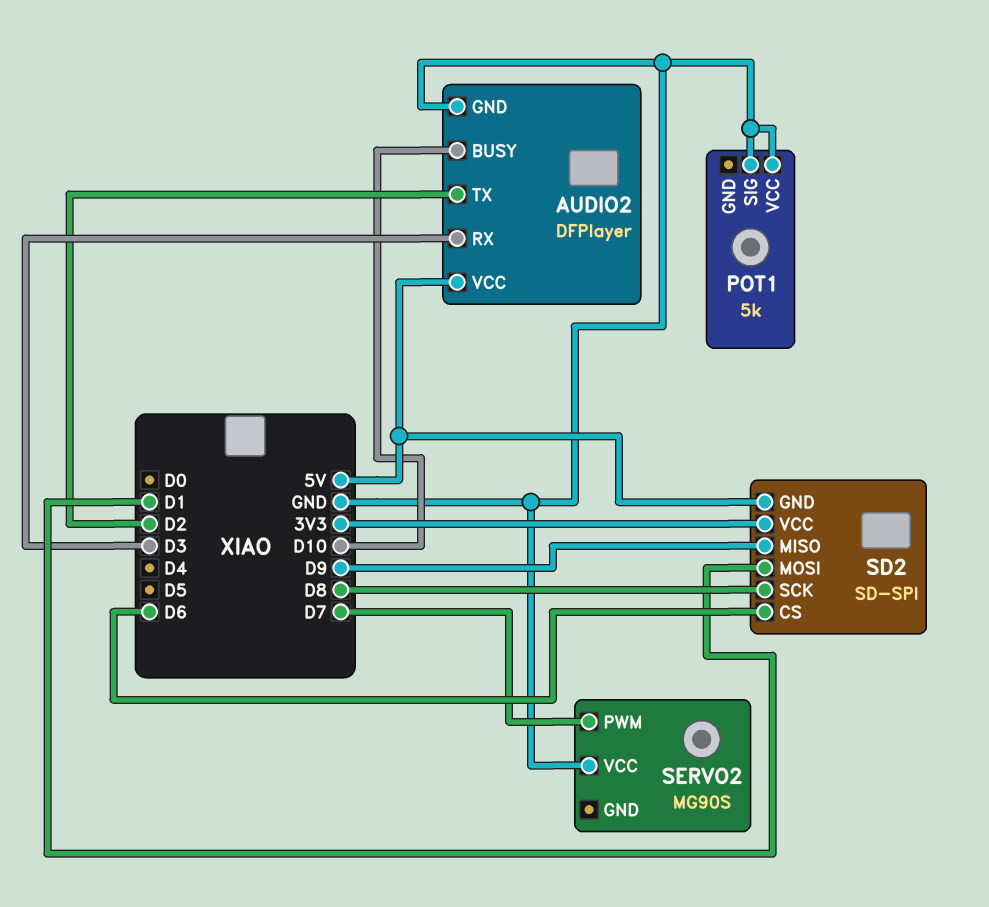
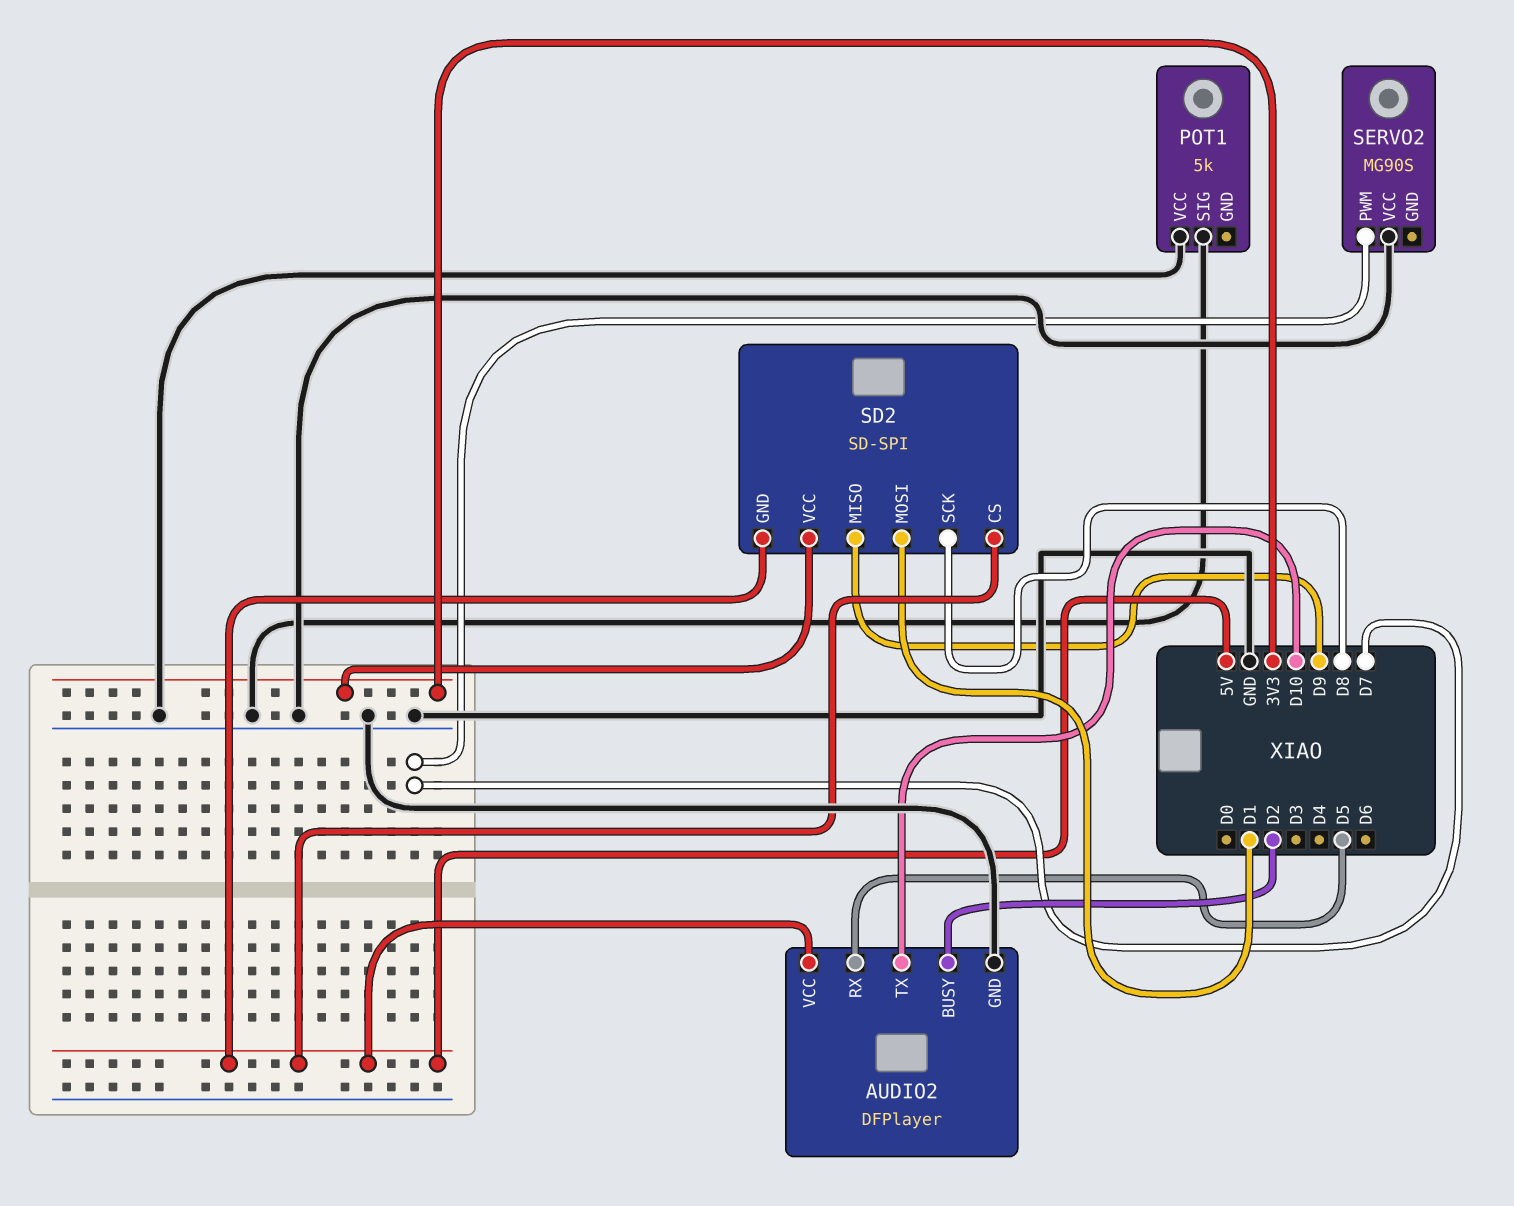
AUDIO2 pin BUSY: D10 -> D2
AUDIO2 pin RX: D3 -> D5
AUDIO2 pin TX: D2 -> D10
SD2 pin CS: D6 -> 5V

